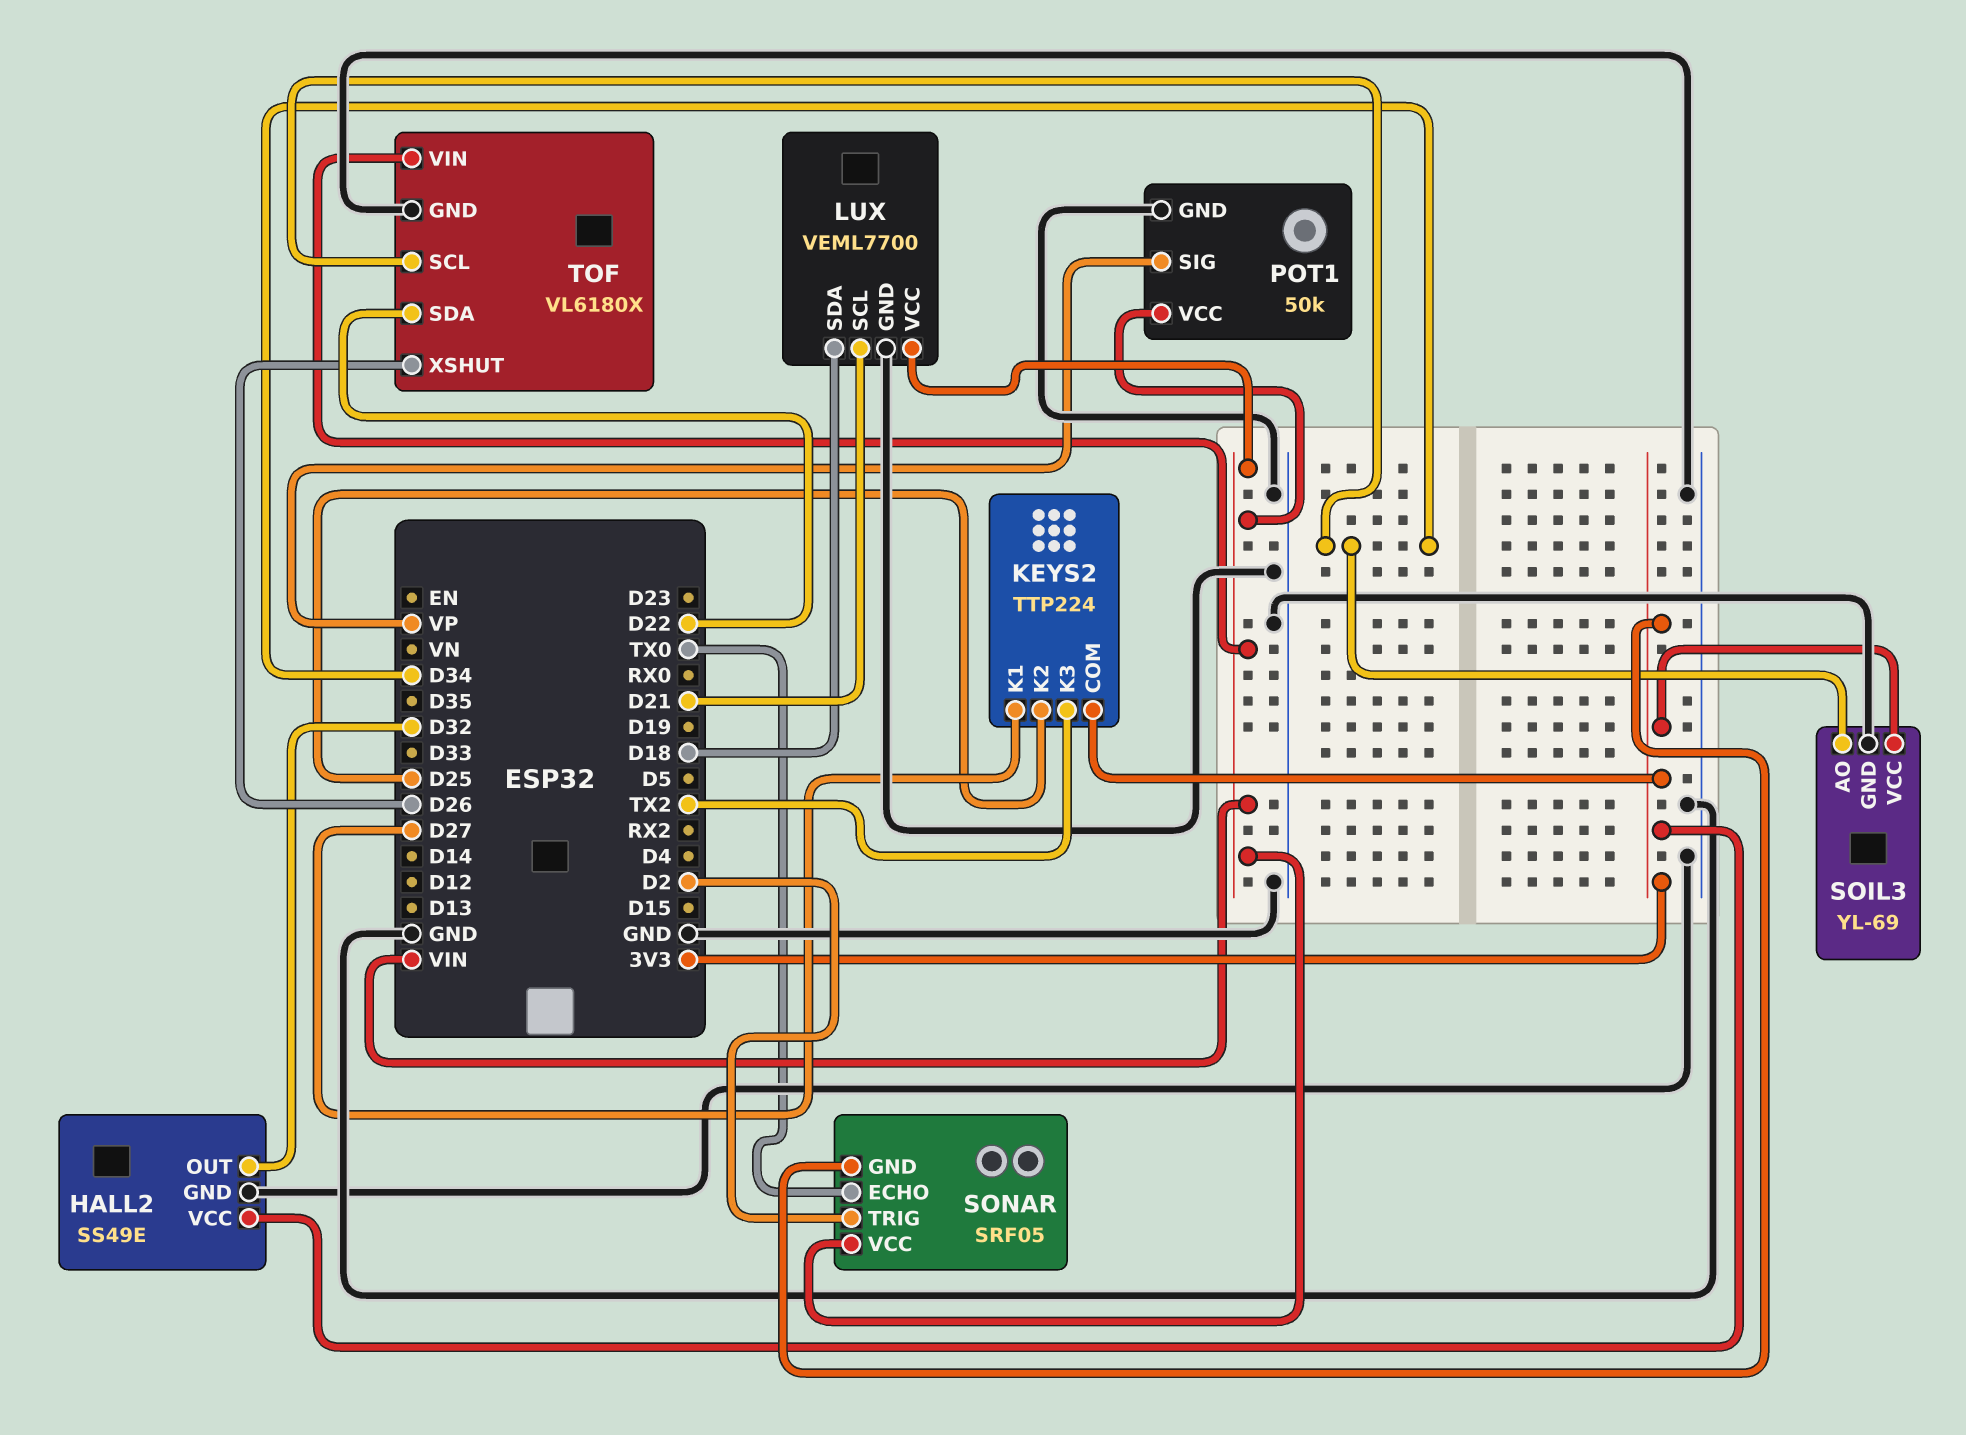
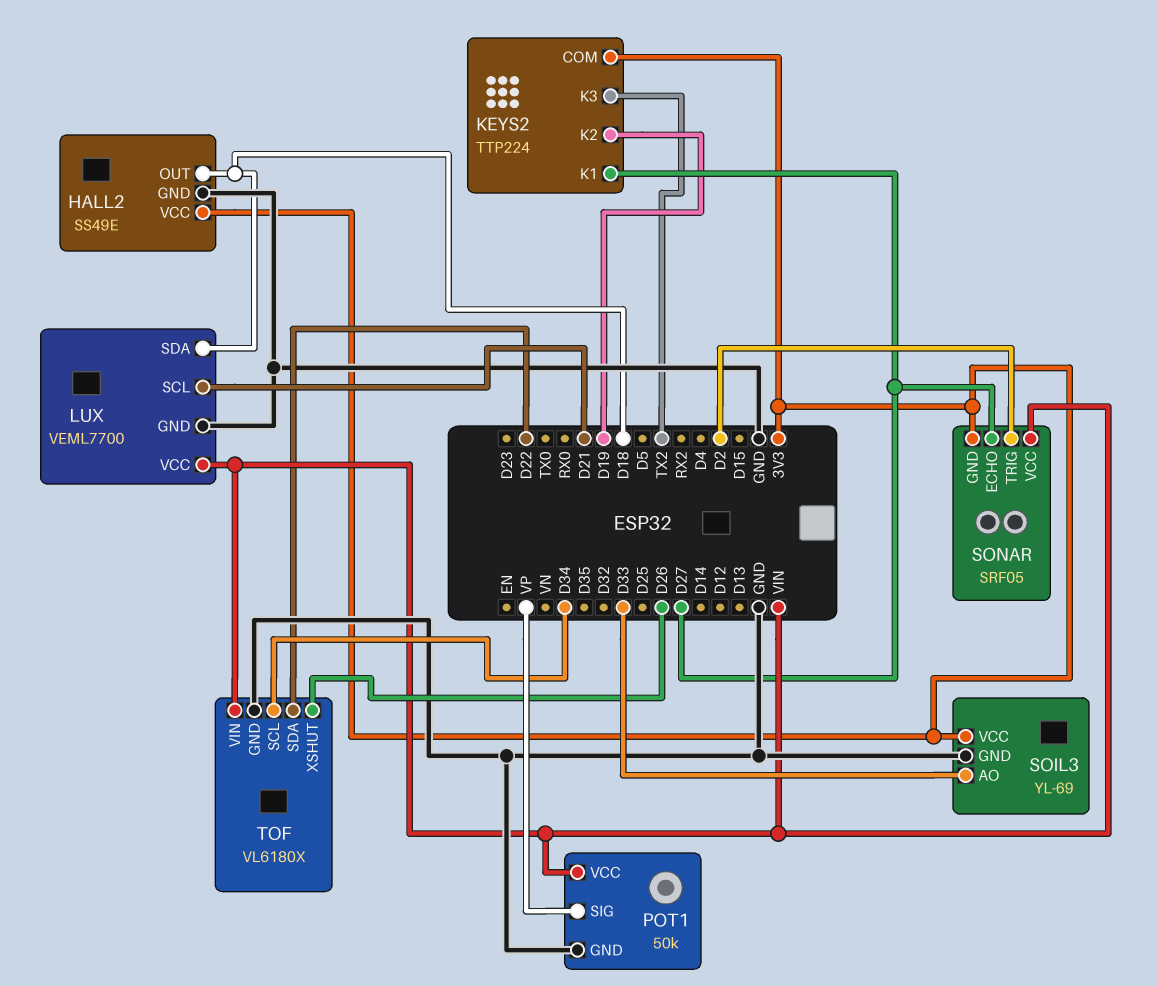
HALL2 pin OUT: D32 -> D18
KEYS2 pin K2: D25 -> D19
SOIL3 pin AO: D34 -> D33
SONAR pin ECHO: TX0 -> D27

